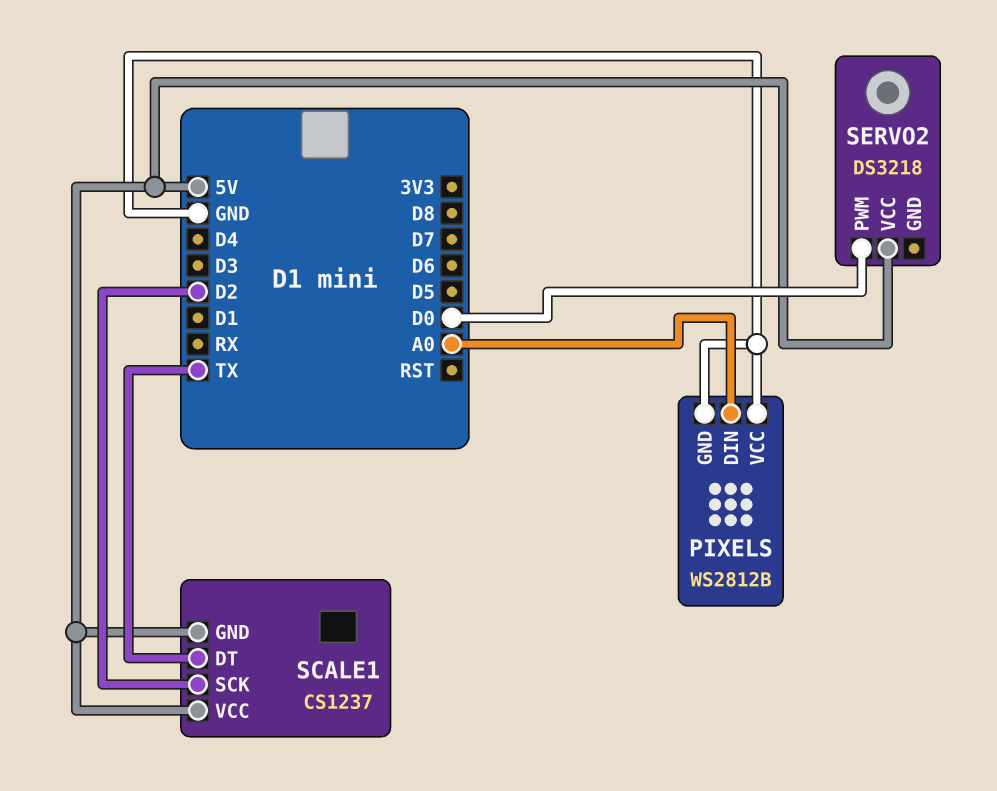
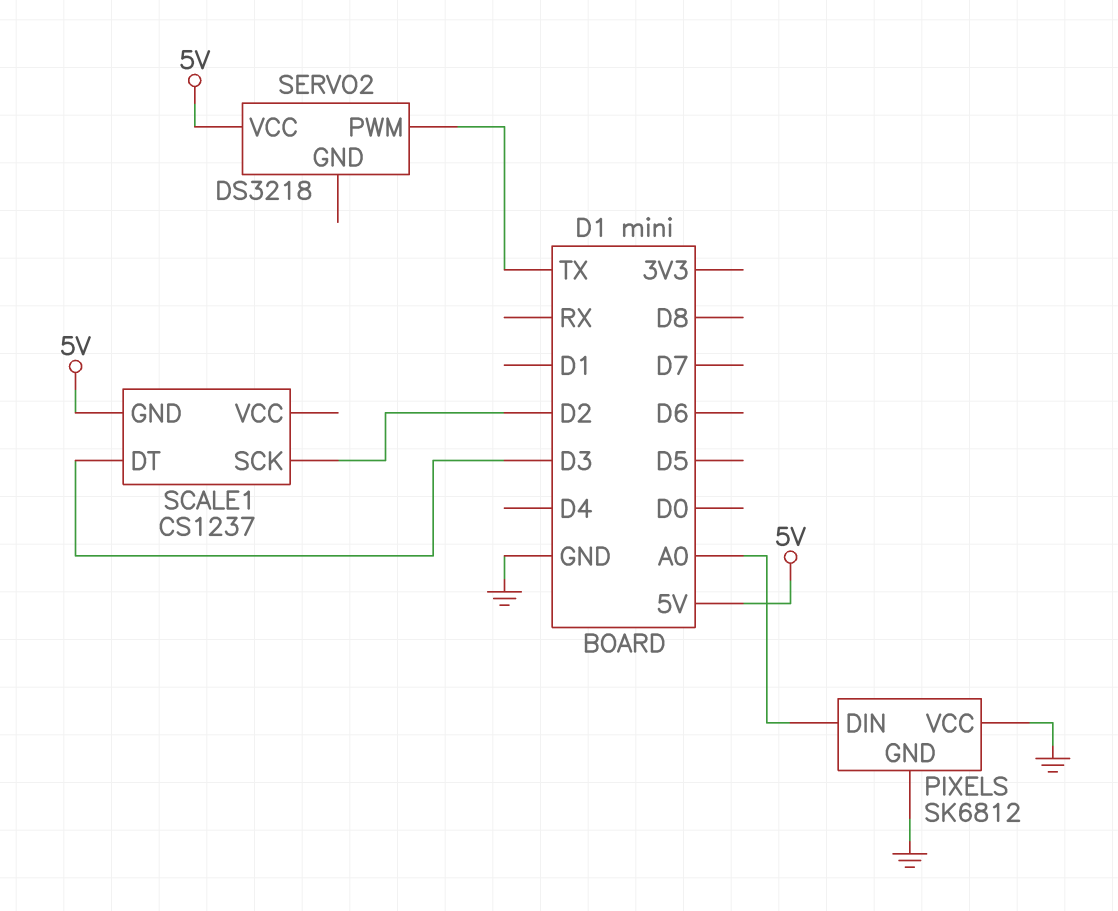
PIXELS: WS2812B -> SK6812
SCALE1 pin DT: TX -> D3
SCALE1 pin VCC: 5V -> none
SERVO2 pin PWM: D0 -> TX

